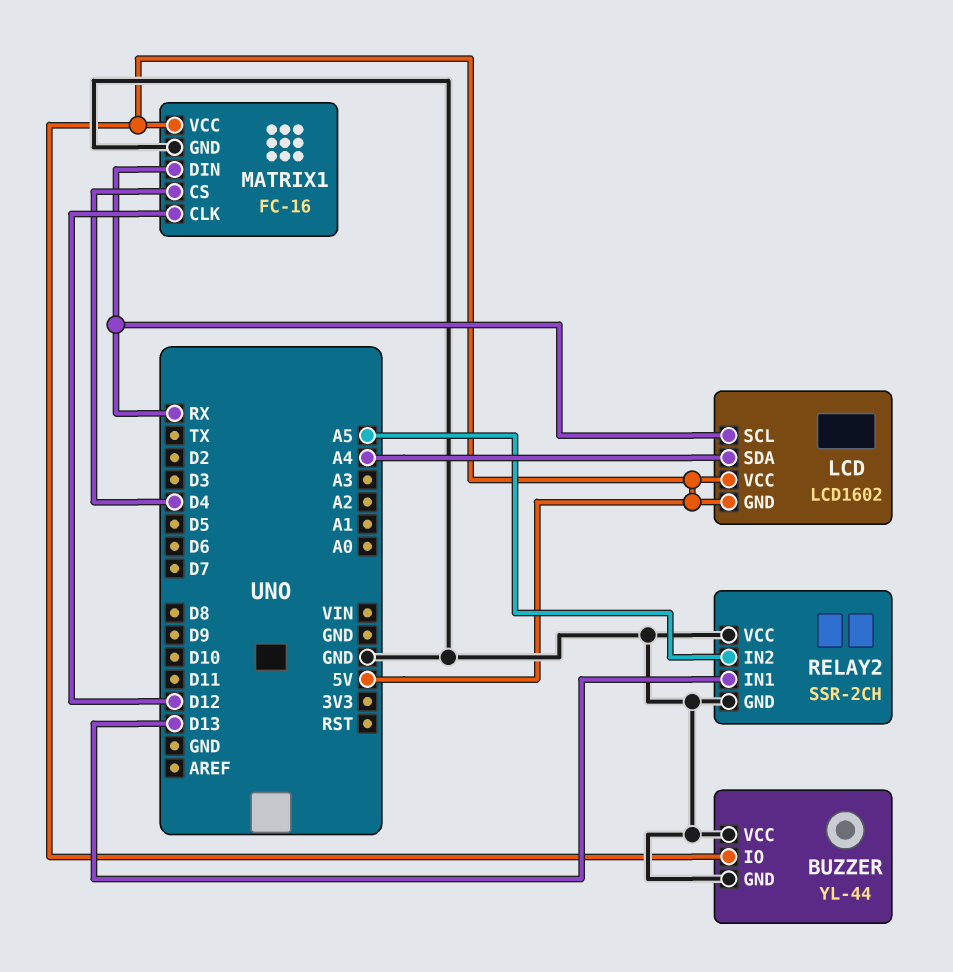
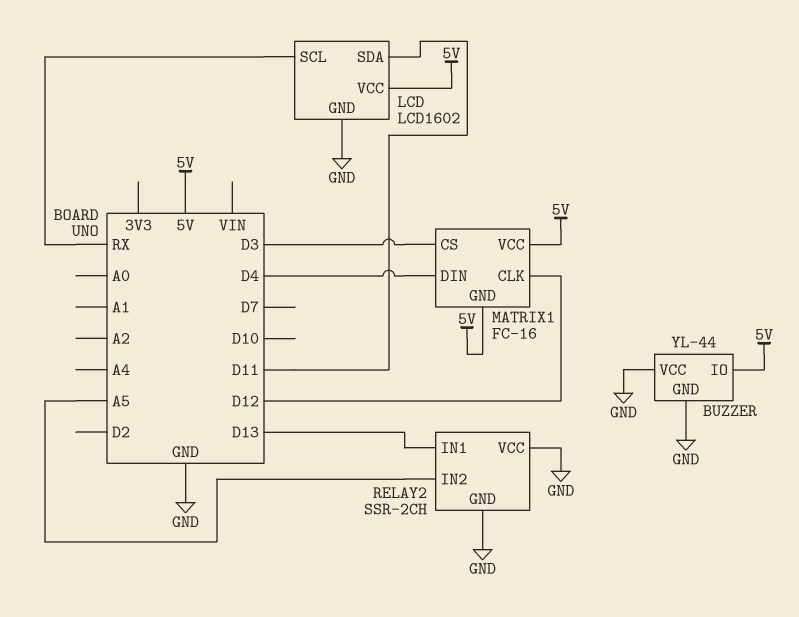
LCD pin GND: 5V -> GND
LCD pin SDA: A4 -> D11
MATRIX1 pin CS: D4 -> D3
MATRIX1 pin DIN: RX -> D4
MATRIX1 pin GND: GND -> 5V

